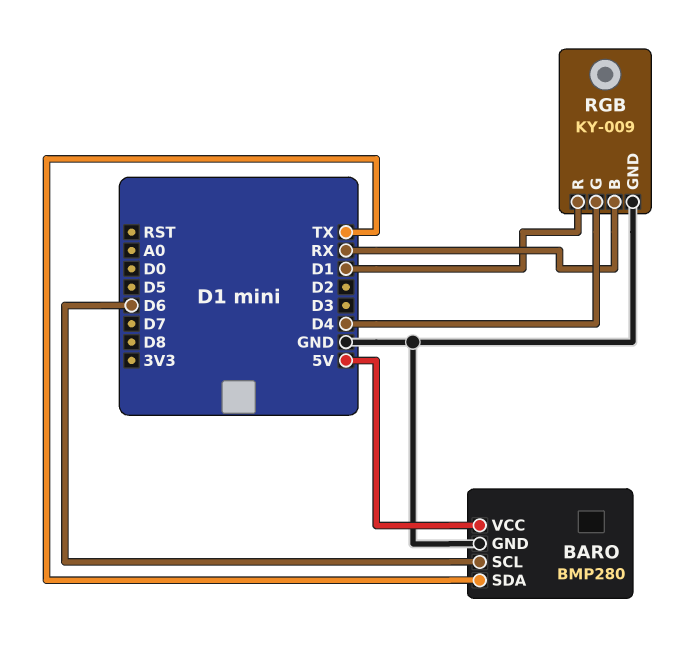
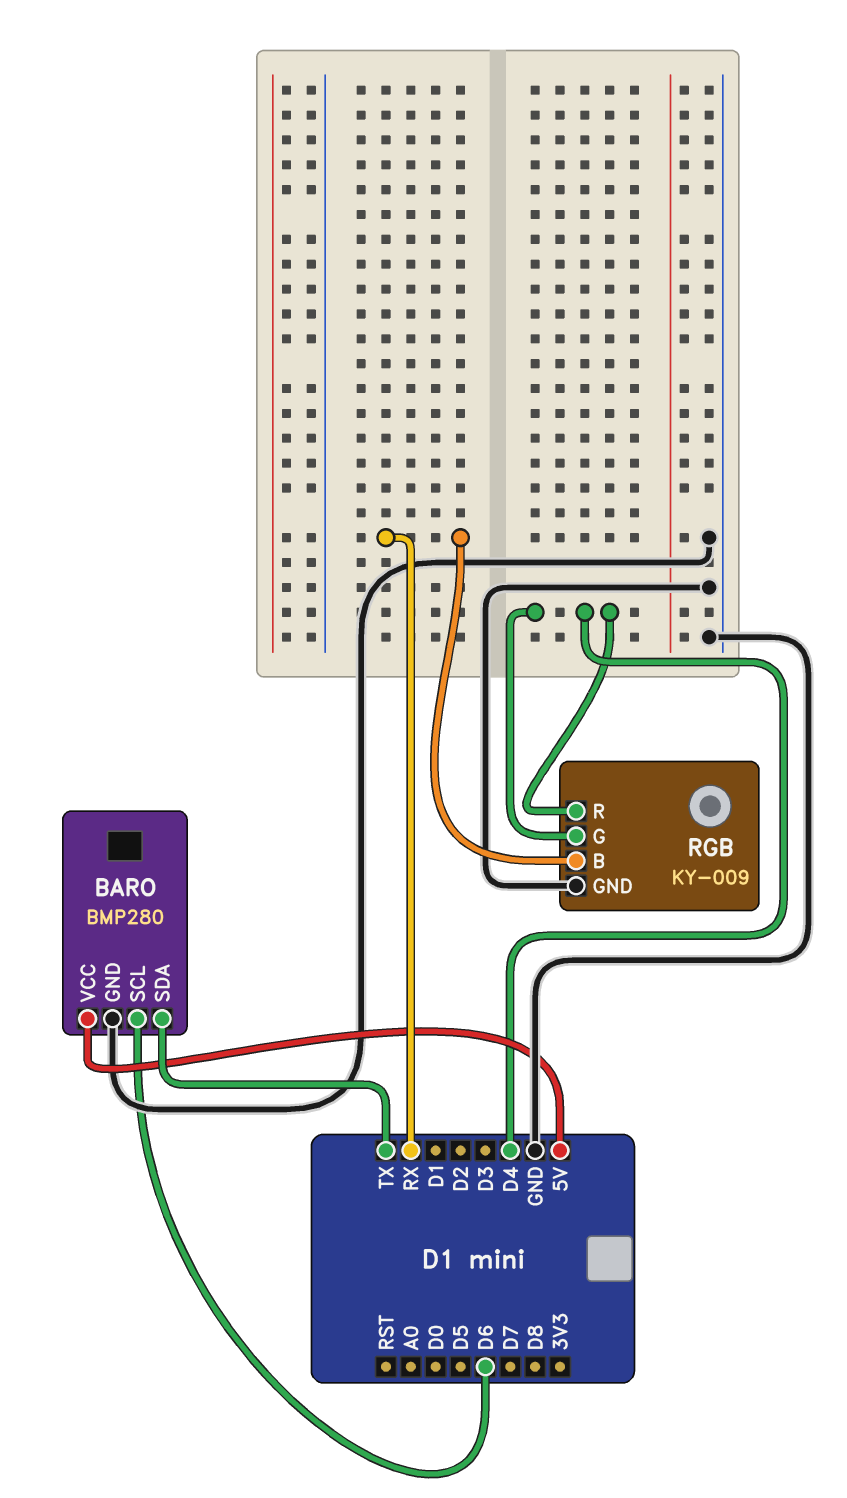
RGB pin R: D1 -> D4

